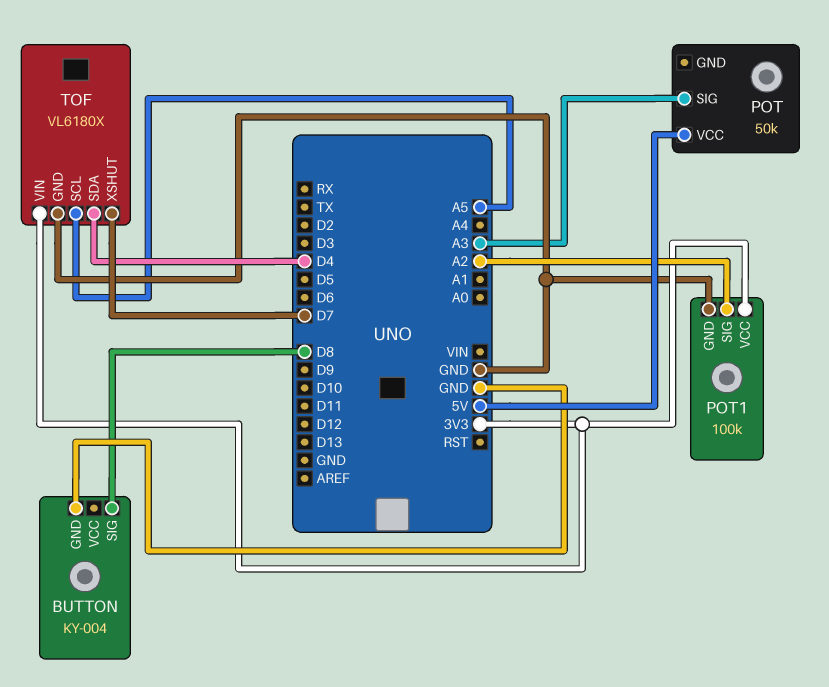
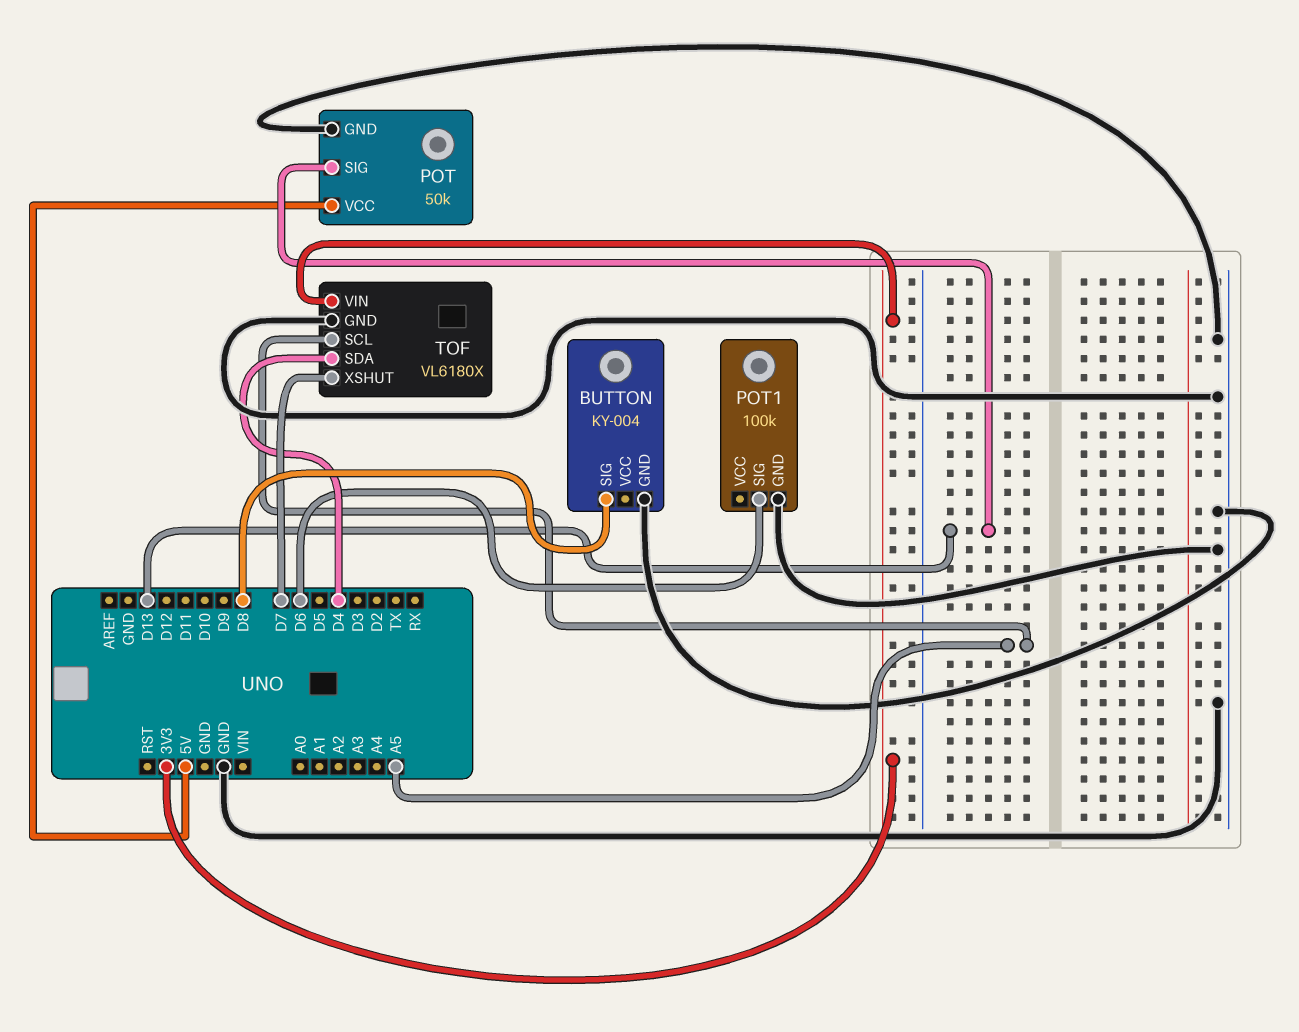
POT pin GND: none -> GND
POT pin SIG: A3 -> D13
POT1 pin SIG: A2 -> D6
POT1 pin VCC: 3V3 -> none

